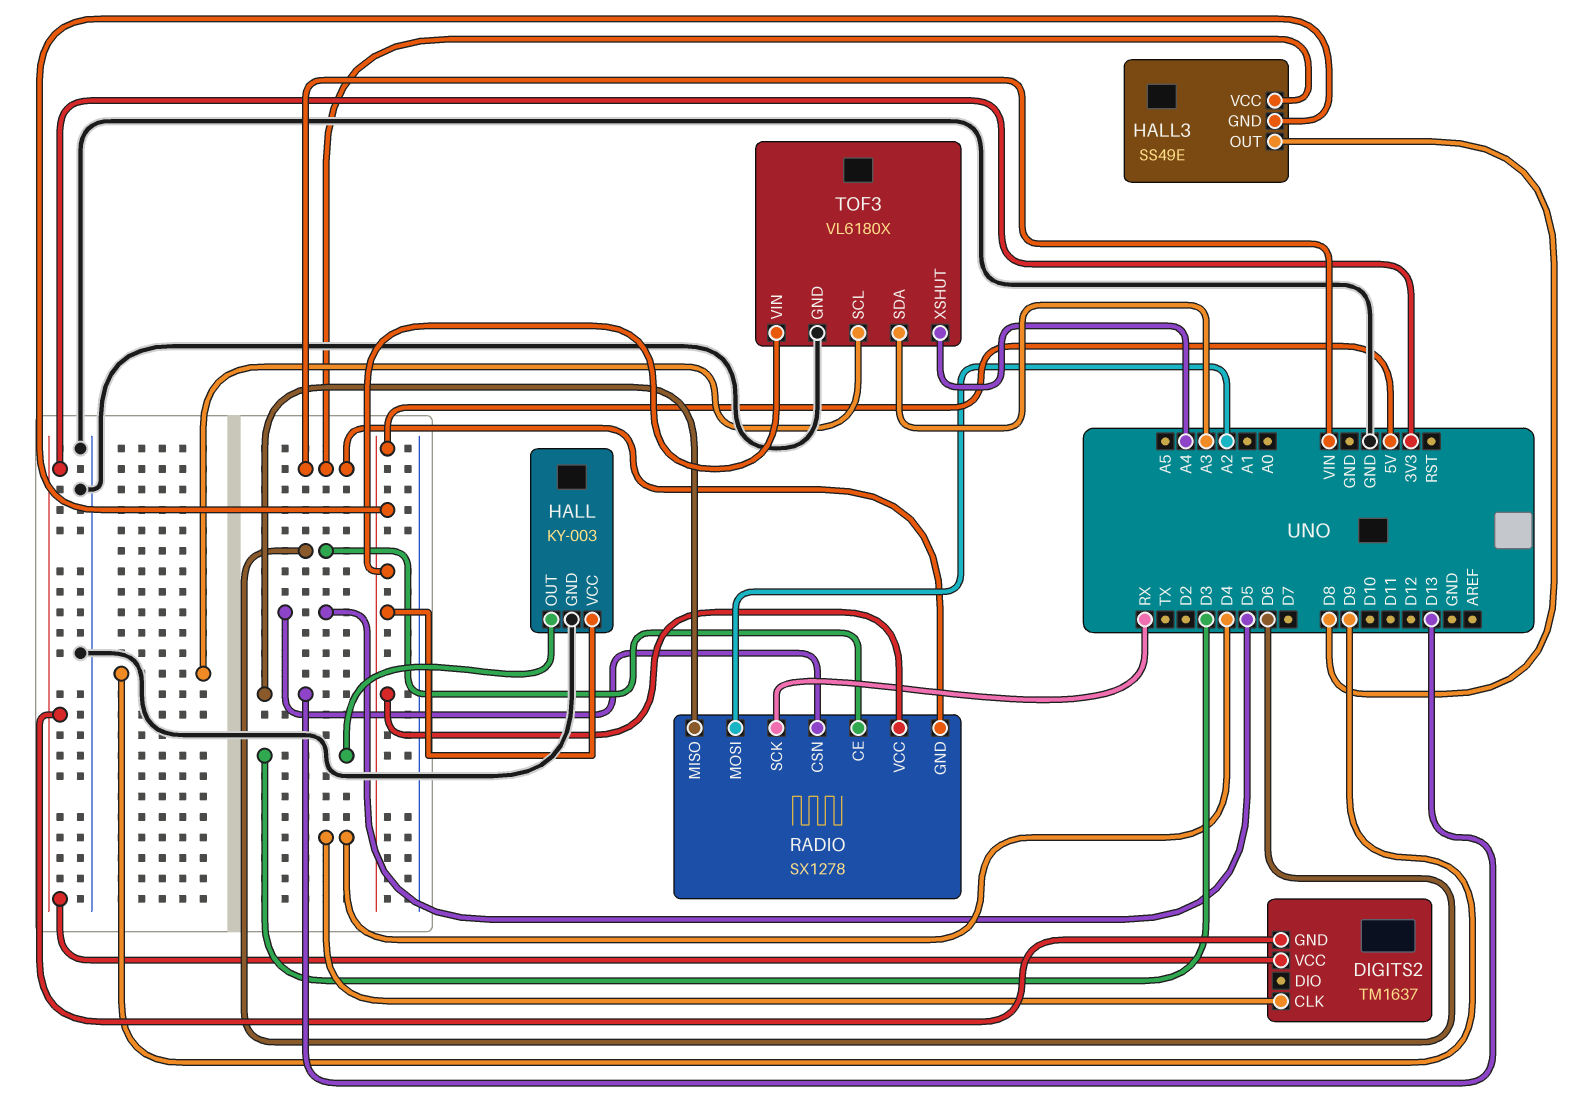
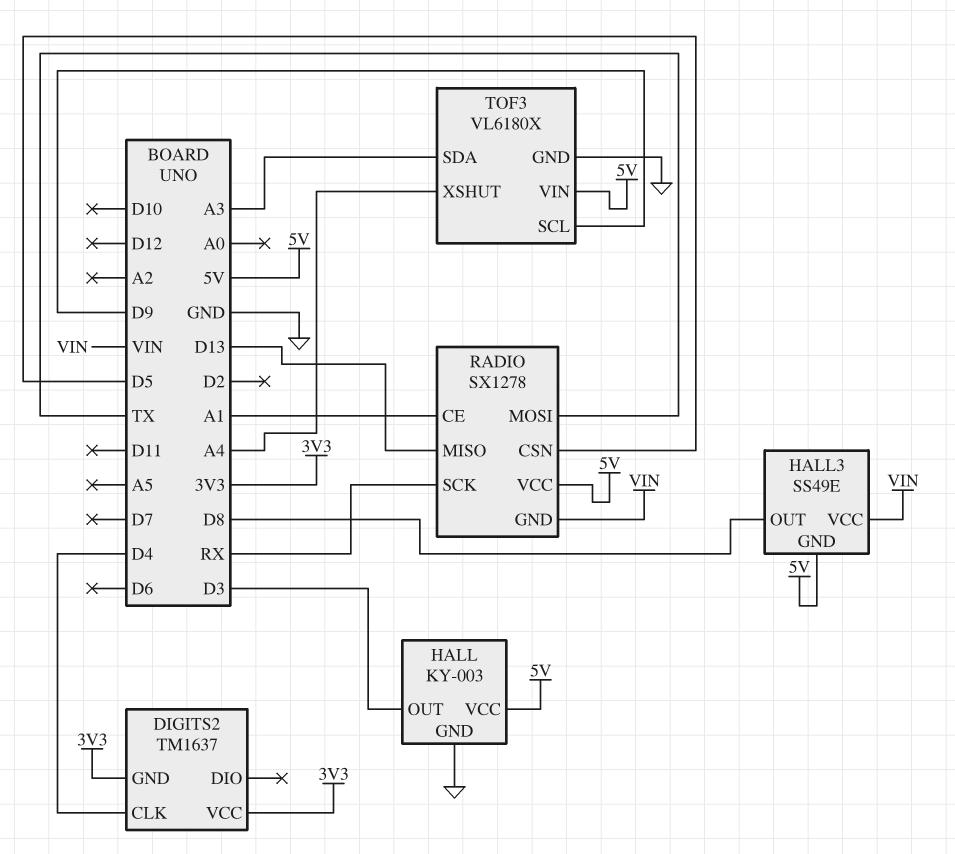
RADIO pin CE: D6 -> A1
RADIO pin MOSI: A2 -> TX

